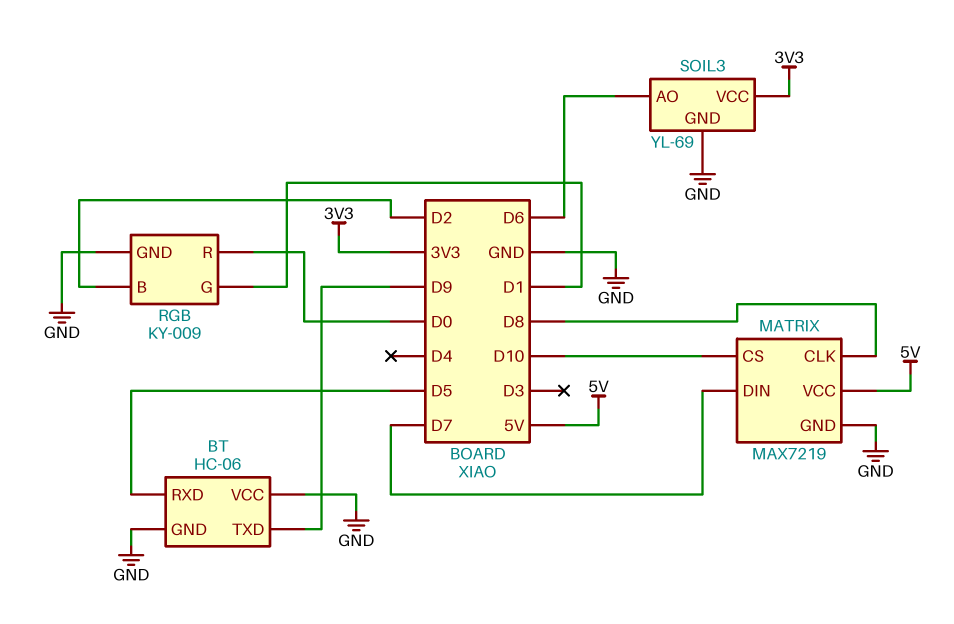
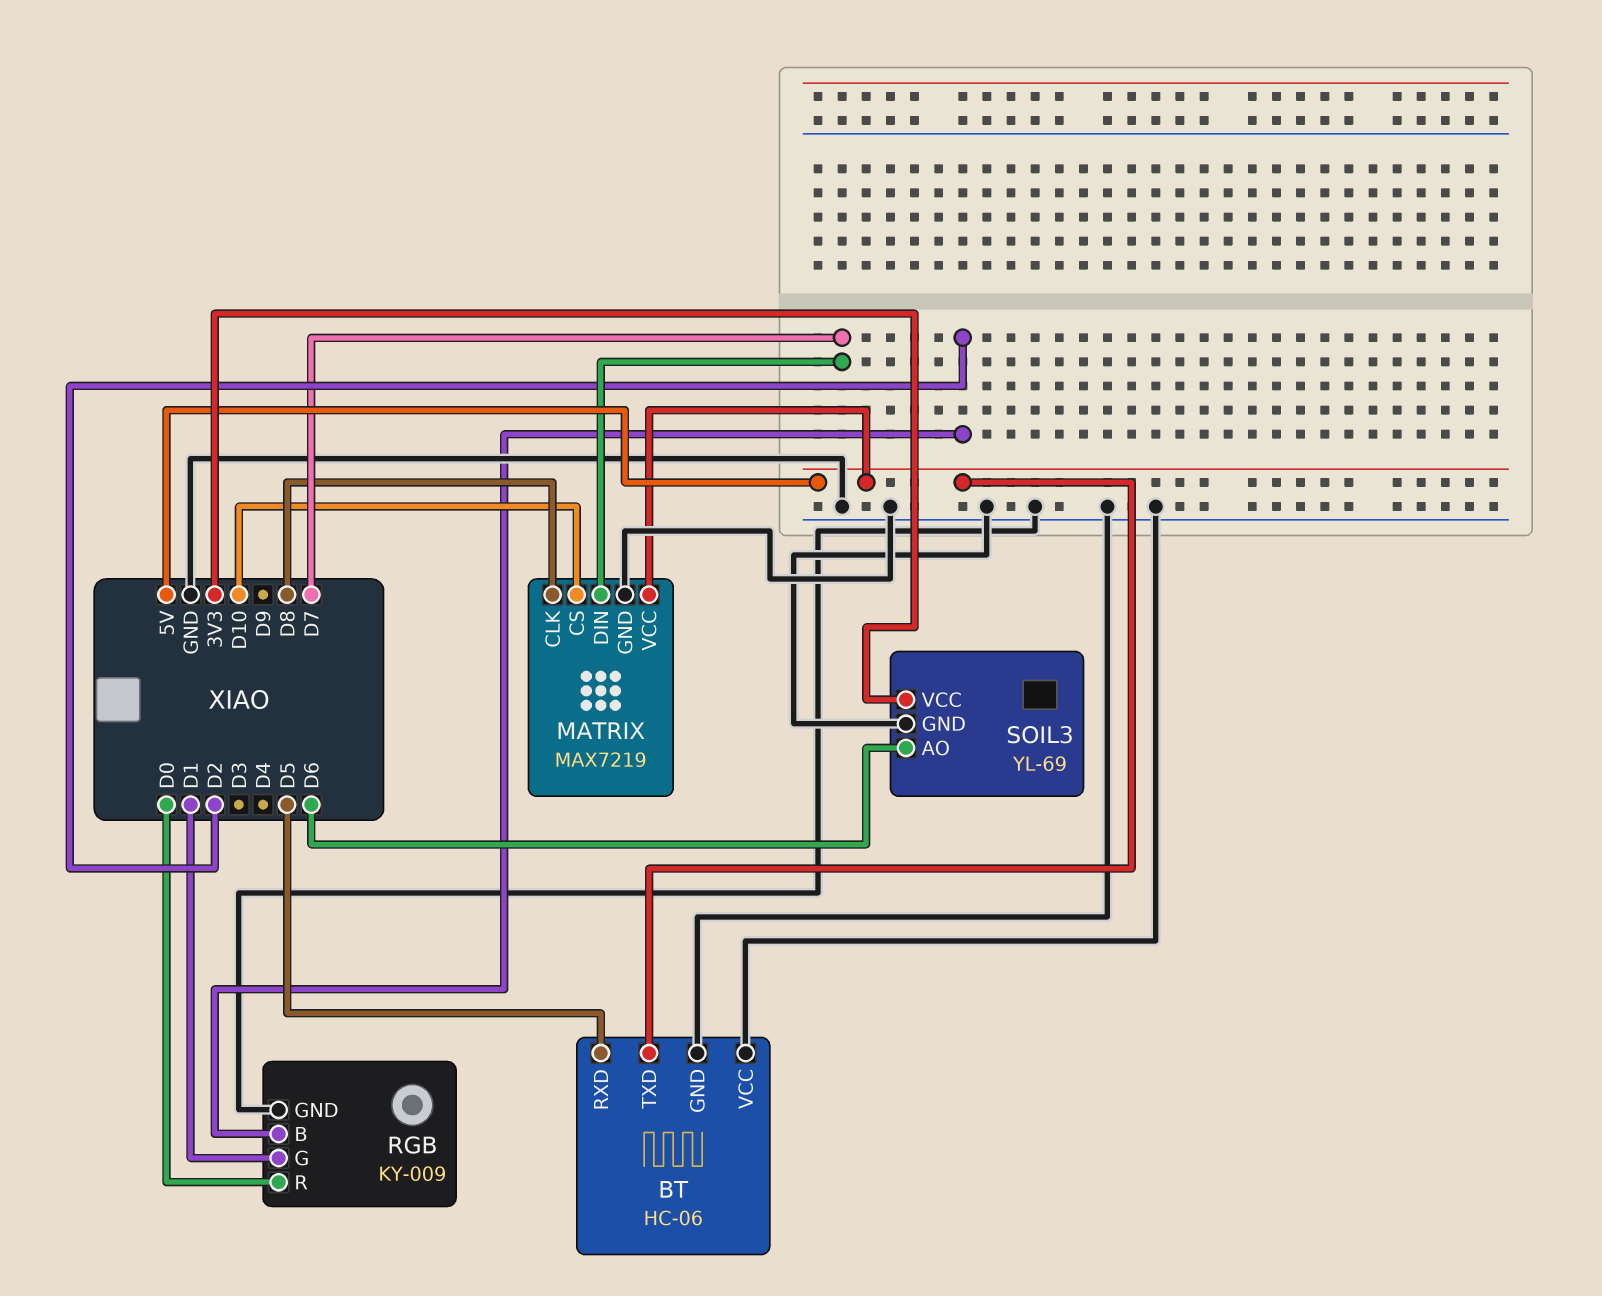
BT pin TXD: D9 -> 5V

